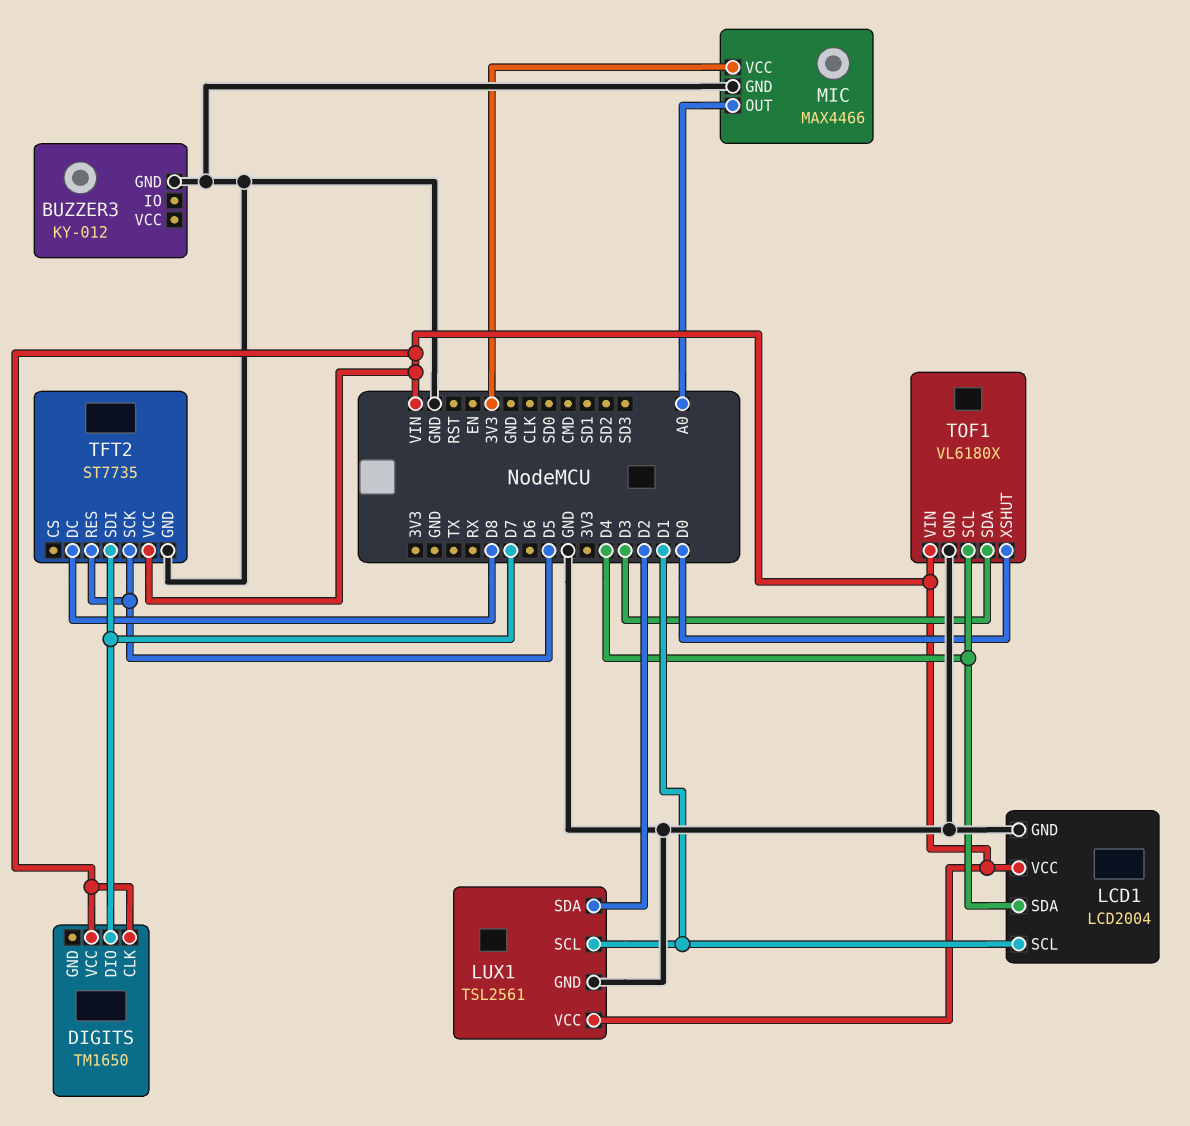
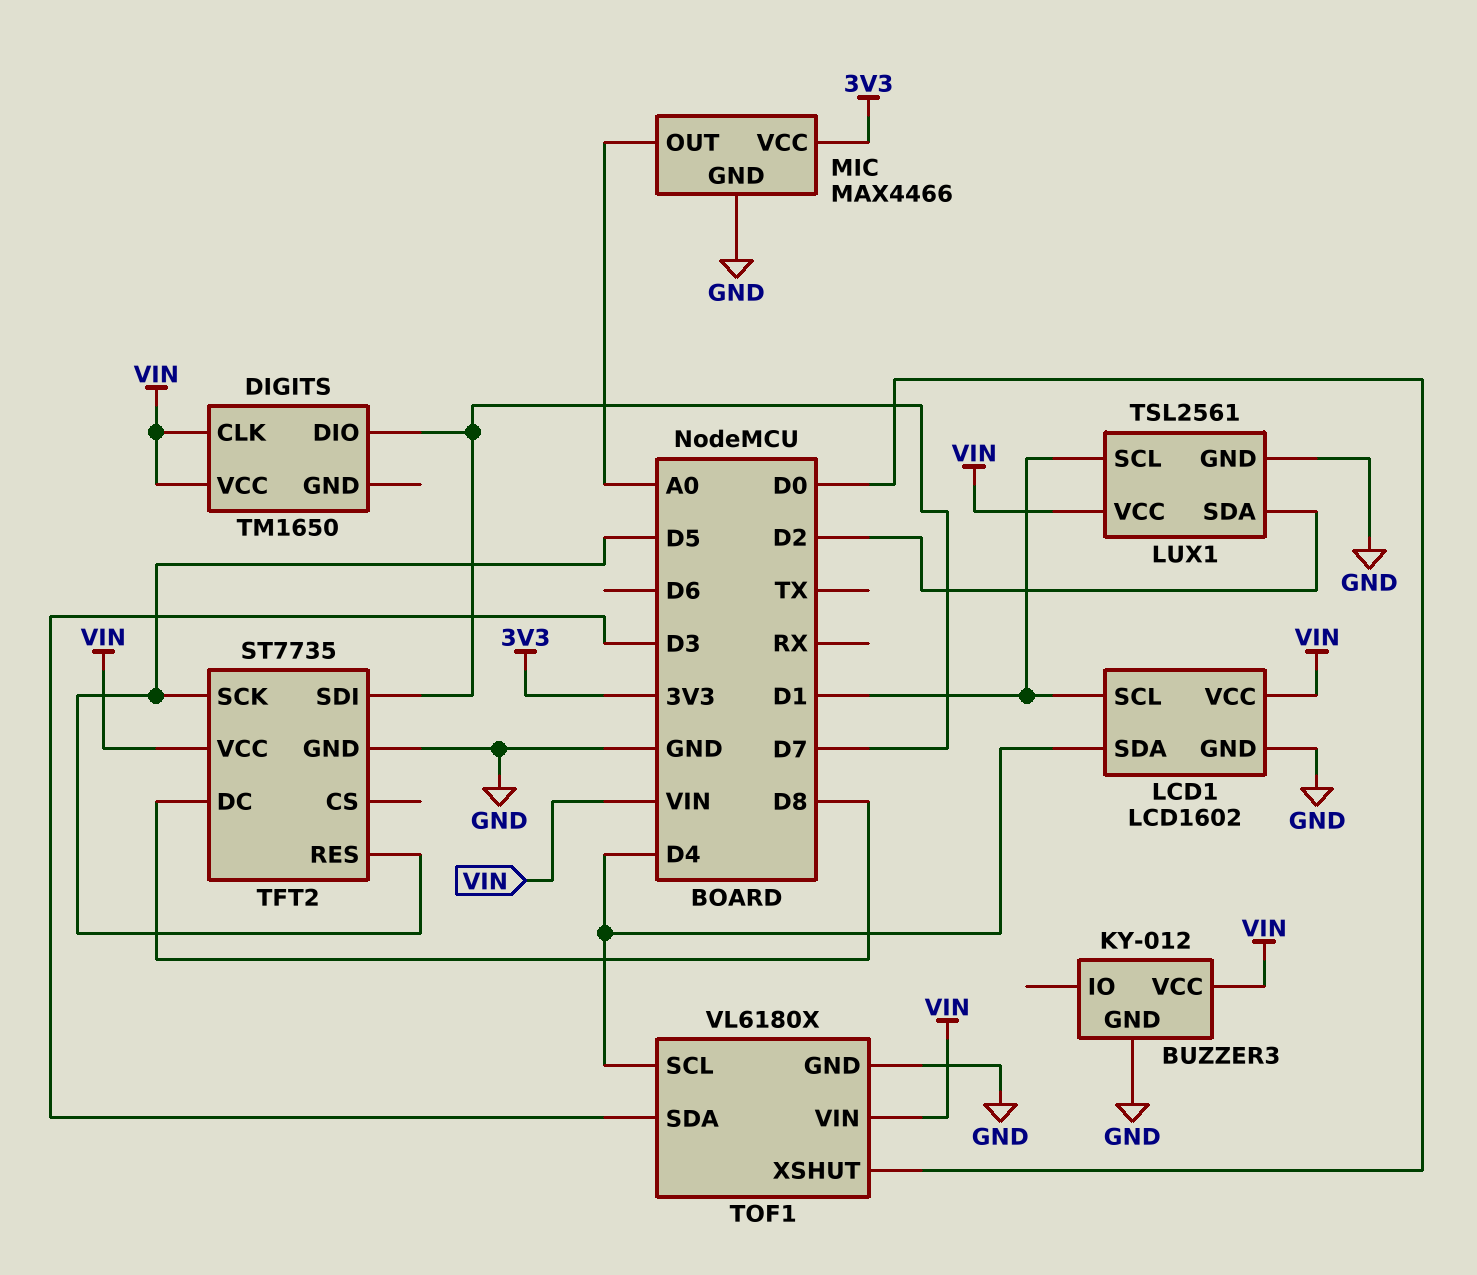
BUZZER3 pin VCC: none -> VIN
LCD1: LCD2004 -> LCD1602

